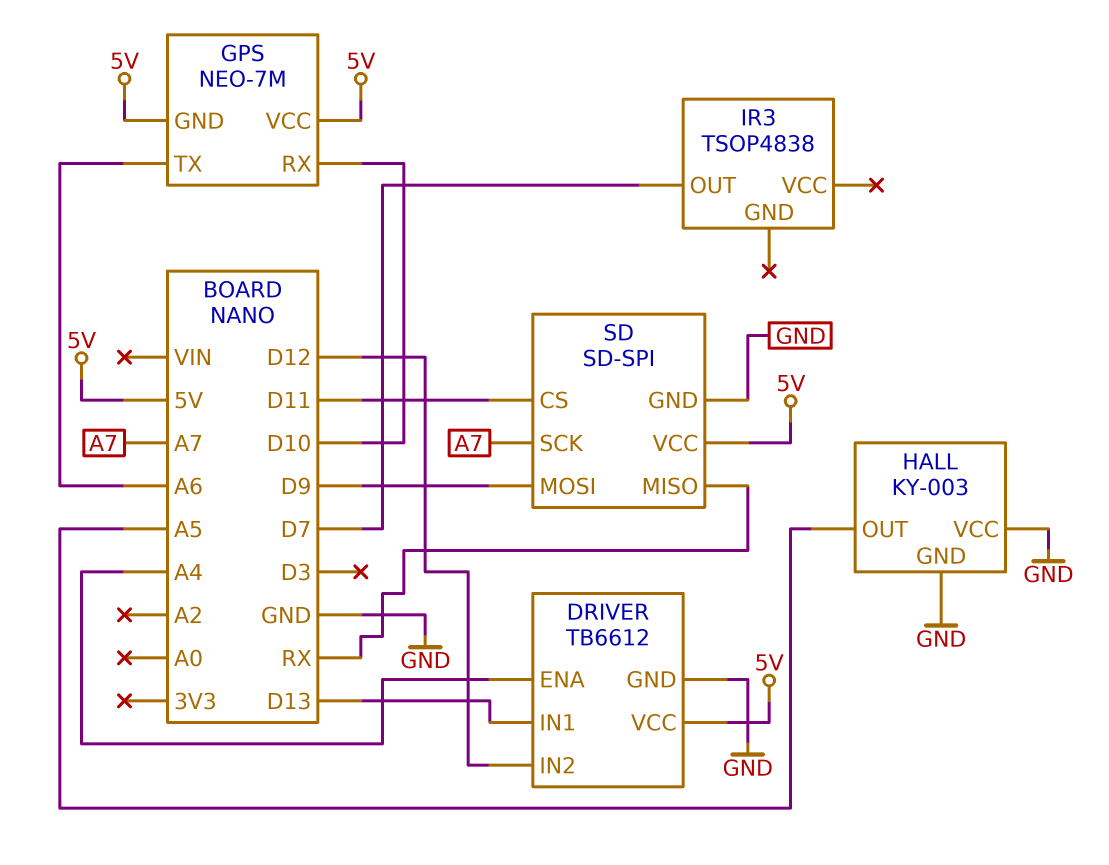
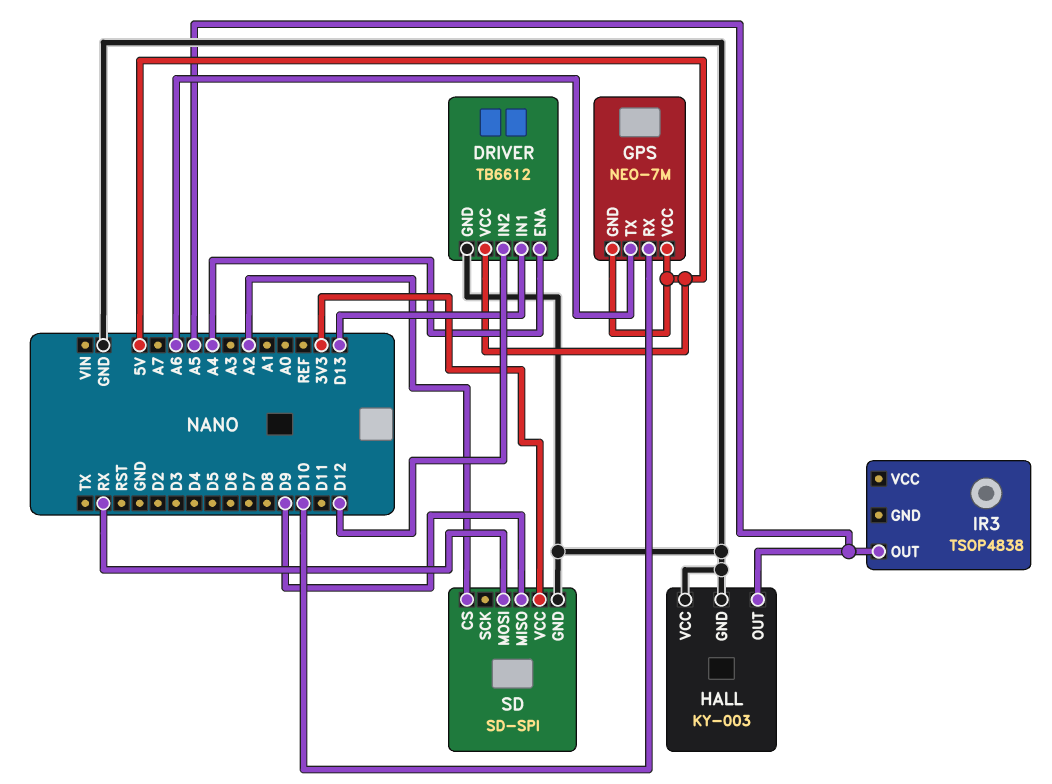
IR3 pin OUT: D7 -> A5
SD pin CS: D11 -> A2
SD pin MISO: RX -> D9
SD pin MOSI: D9 -> RX
SD pin SCK: A7 -> none
SD pin VCC: 5V -> 3V3

